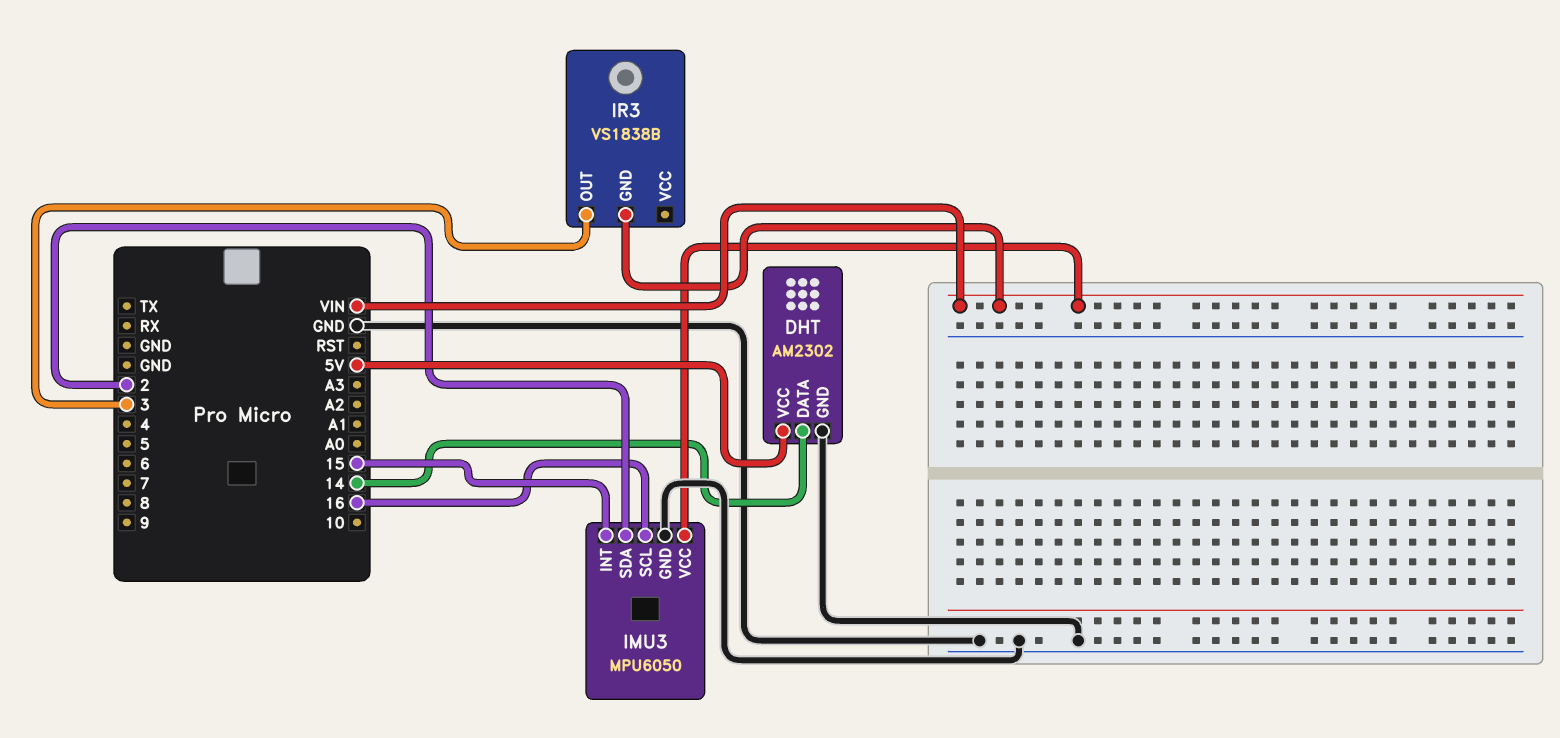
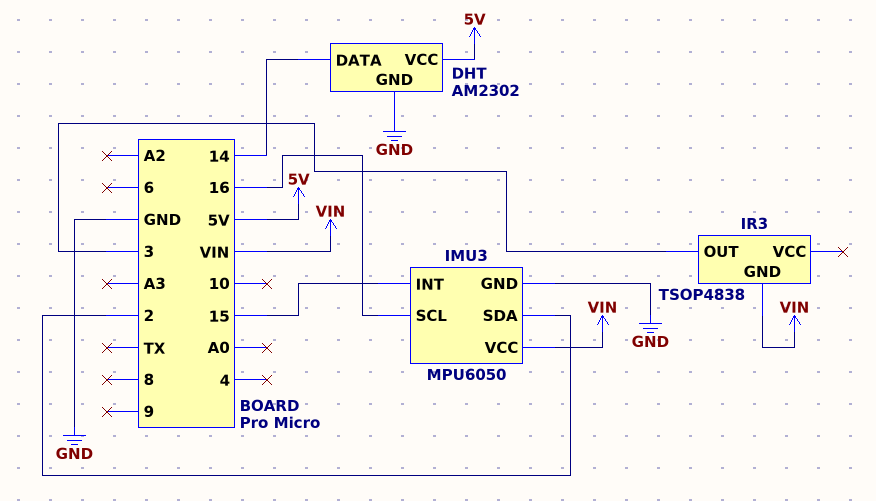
IR3: VS1838B -> TSOP4838

